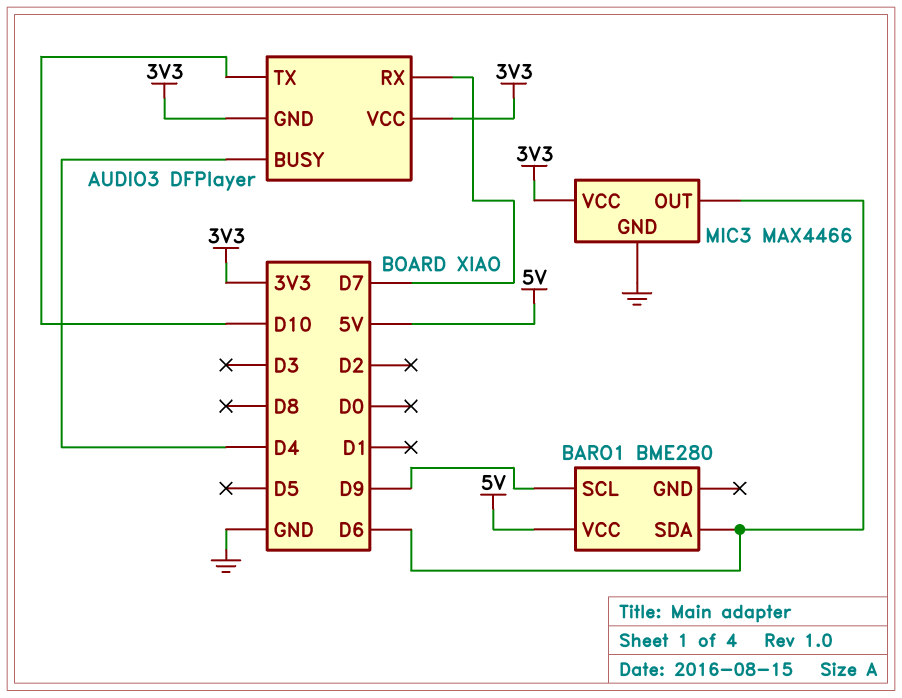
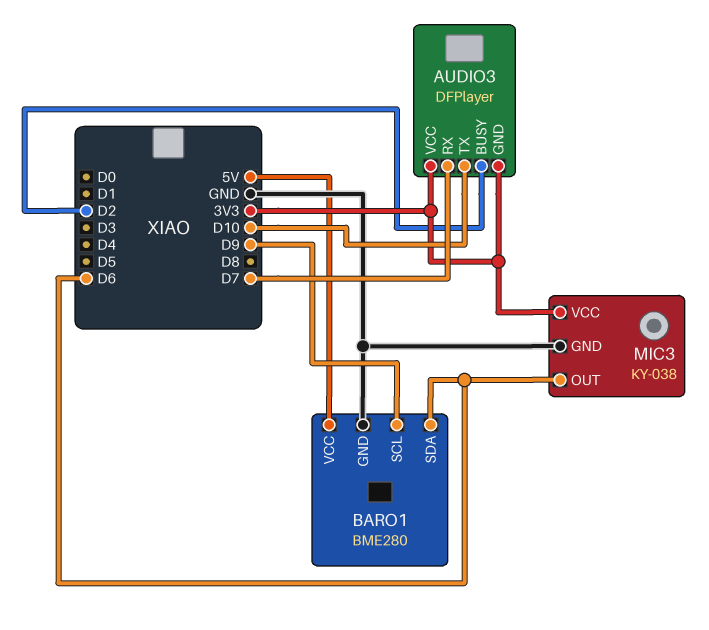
AUDIO3 pin BUSY: D4 -> D2
BARO1 pin GND: none -> GND
MIC3: MAX4466 -> KY-038

